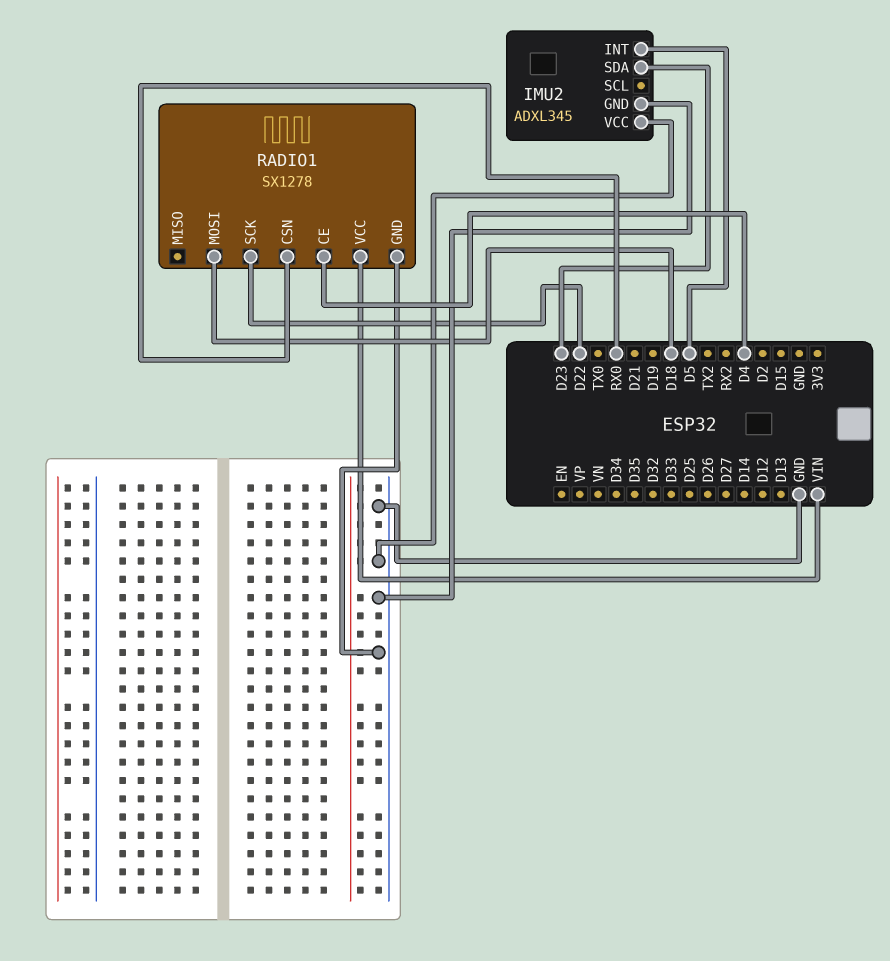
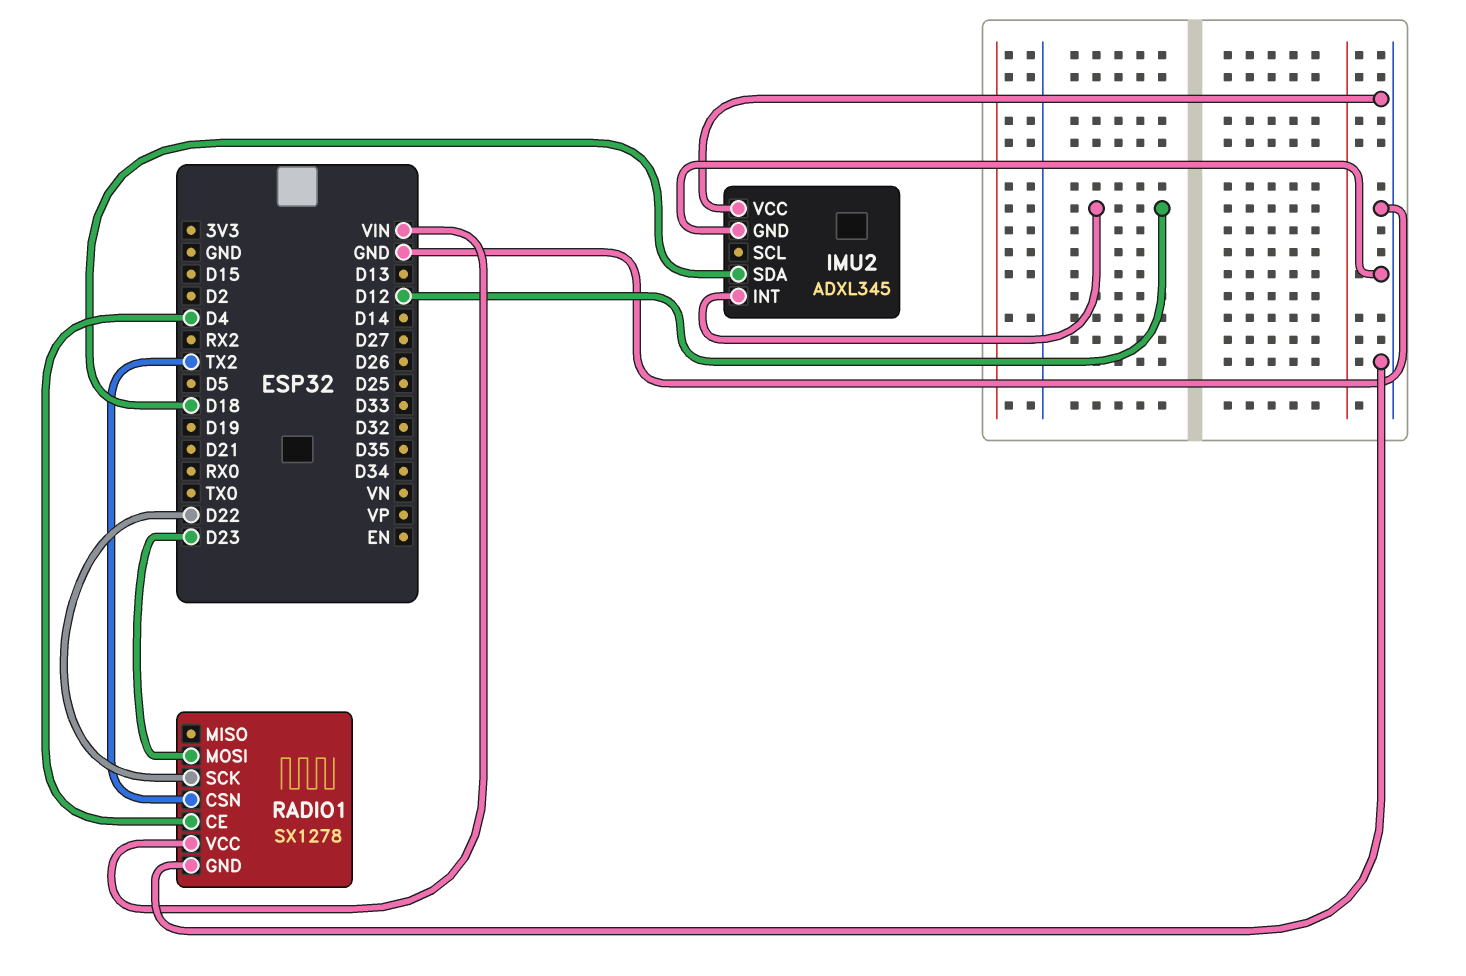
IMU2 pin INT: D5 -> D12
IMU2 pin SDA: D23 -> D18
RADIO1 pin CSN: RX0 -> TX2
RADIO1 pin MOSI: D18 -> D23

